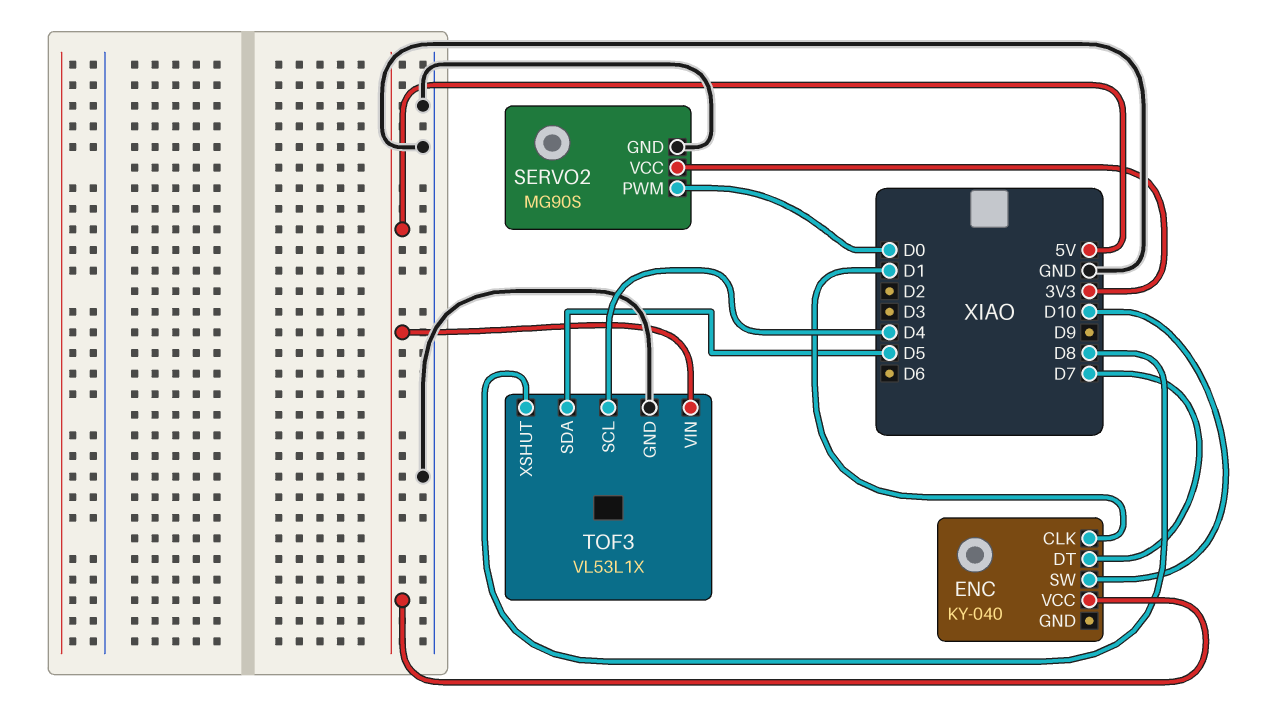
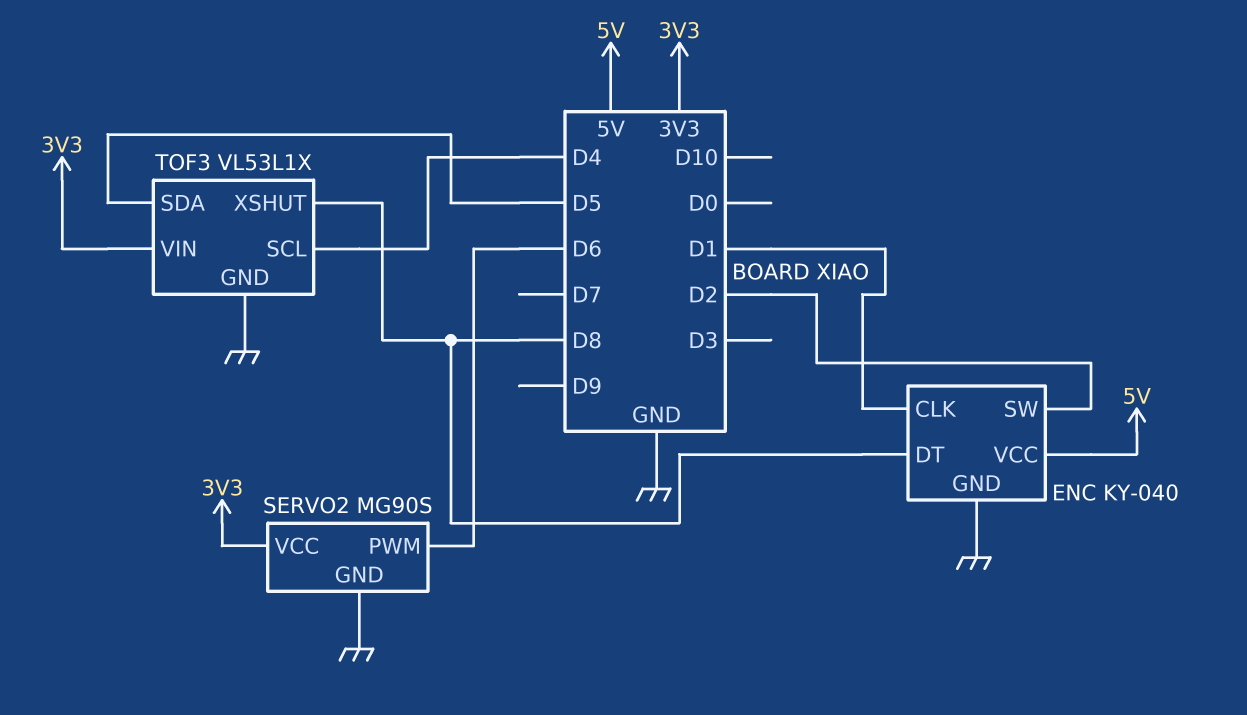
ENC pin DT: D7 -> D8
ENC pin GND: none -> GND
ENC pin SW: D10 -> D2
SERVO2 pin PWM: D0 -> D6
TOF3 pin VIN: 5V -> 3V3

